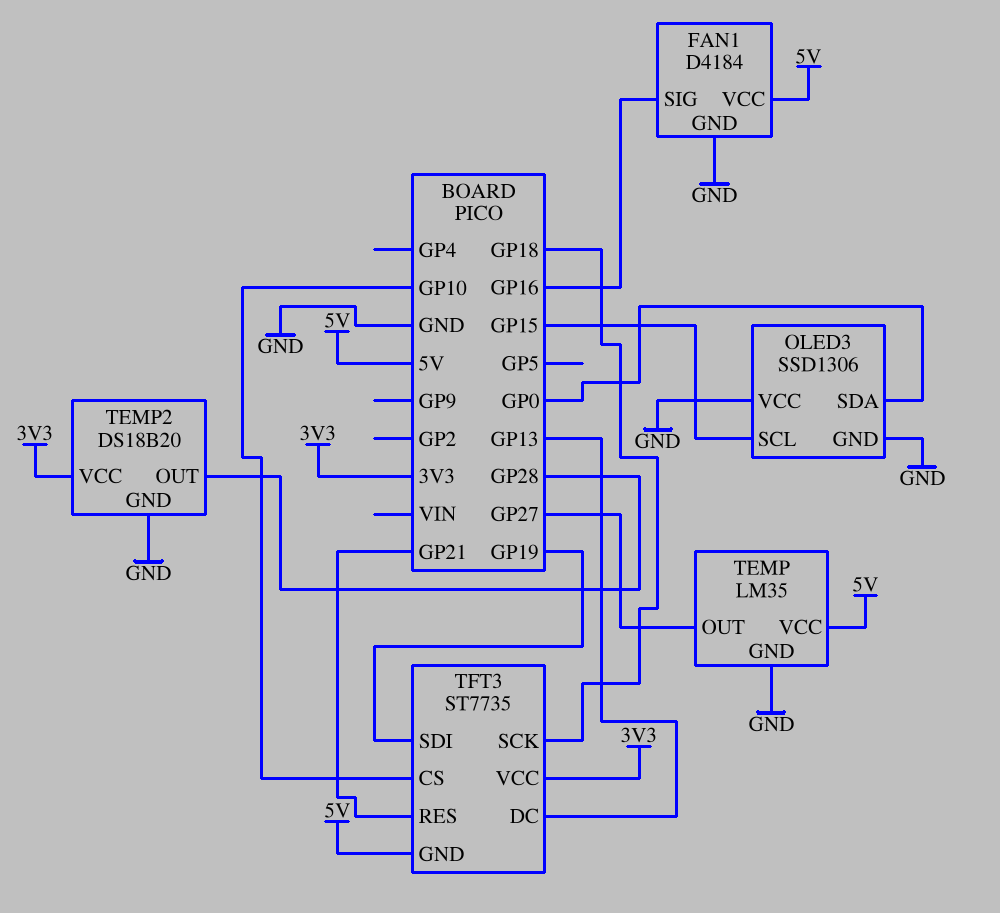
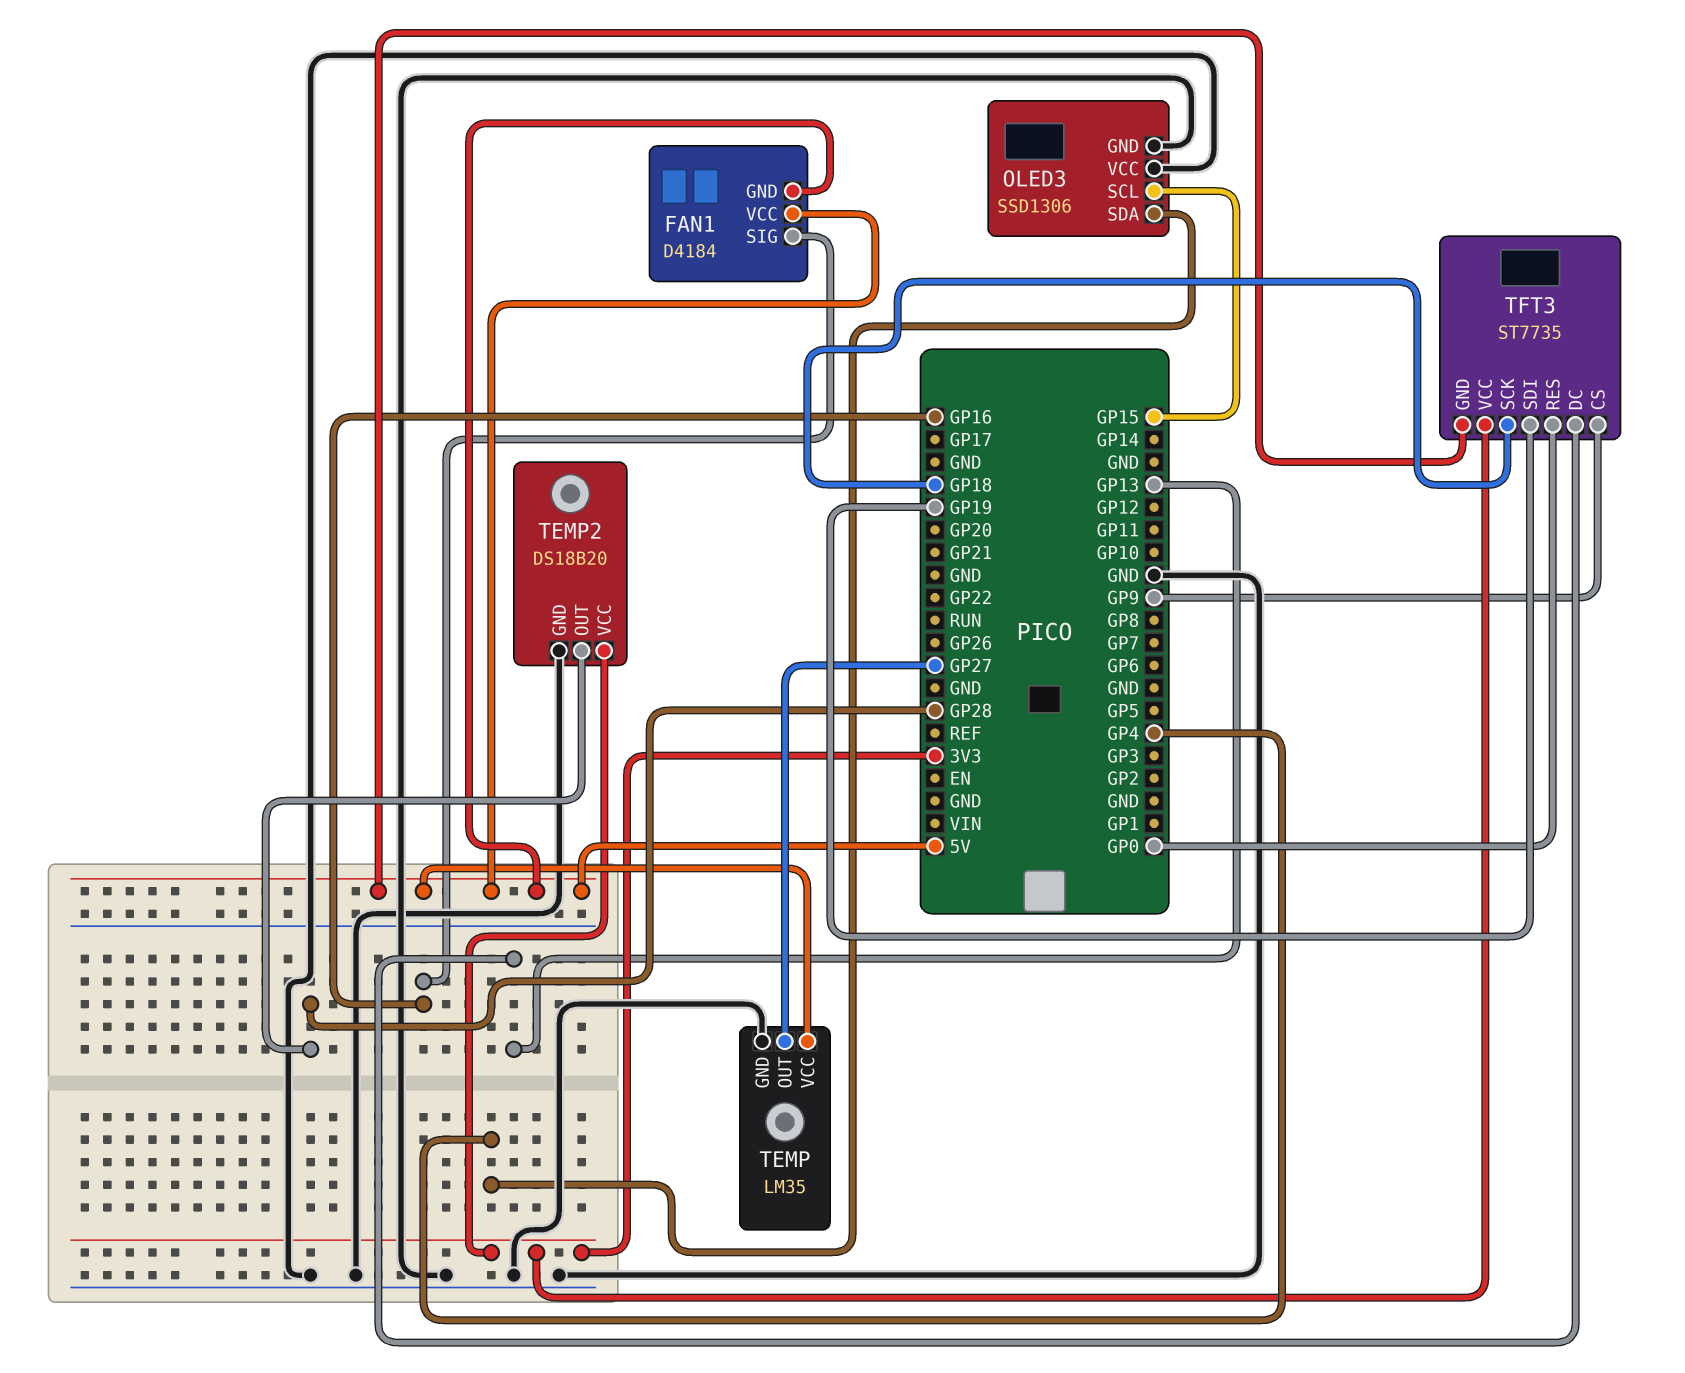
FAN1 pin GND: GND -> 5V
OLED3 pin SDA: GP0 -> GP4
TFT3 pin CS: GP10 -> GP9
TFT3 pin RES: GP21 -> GP0

